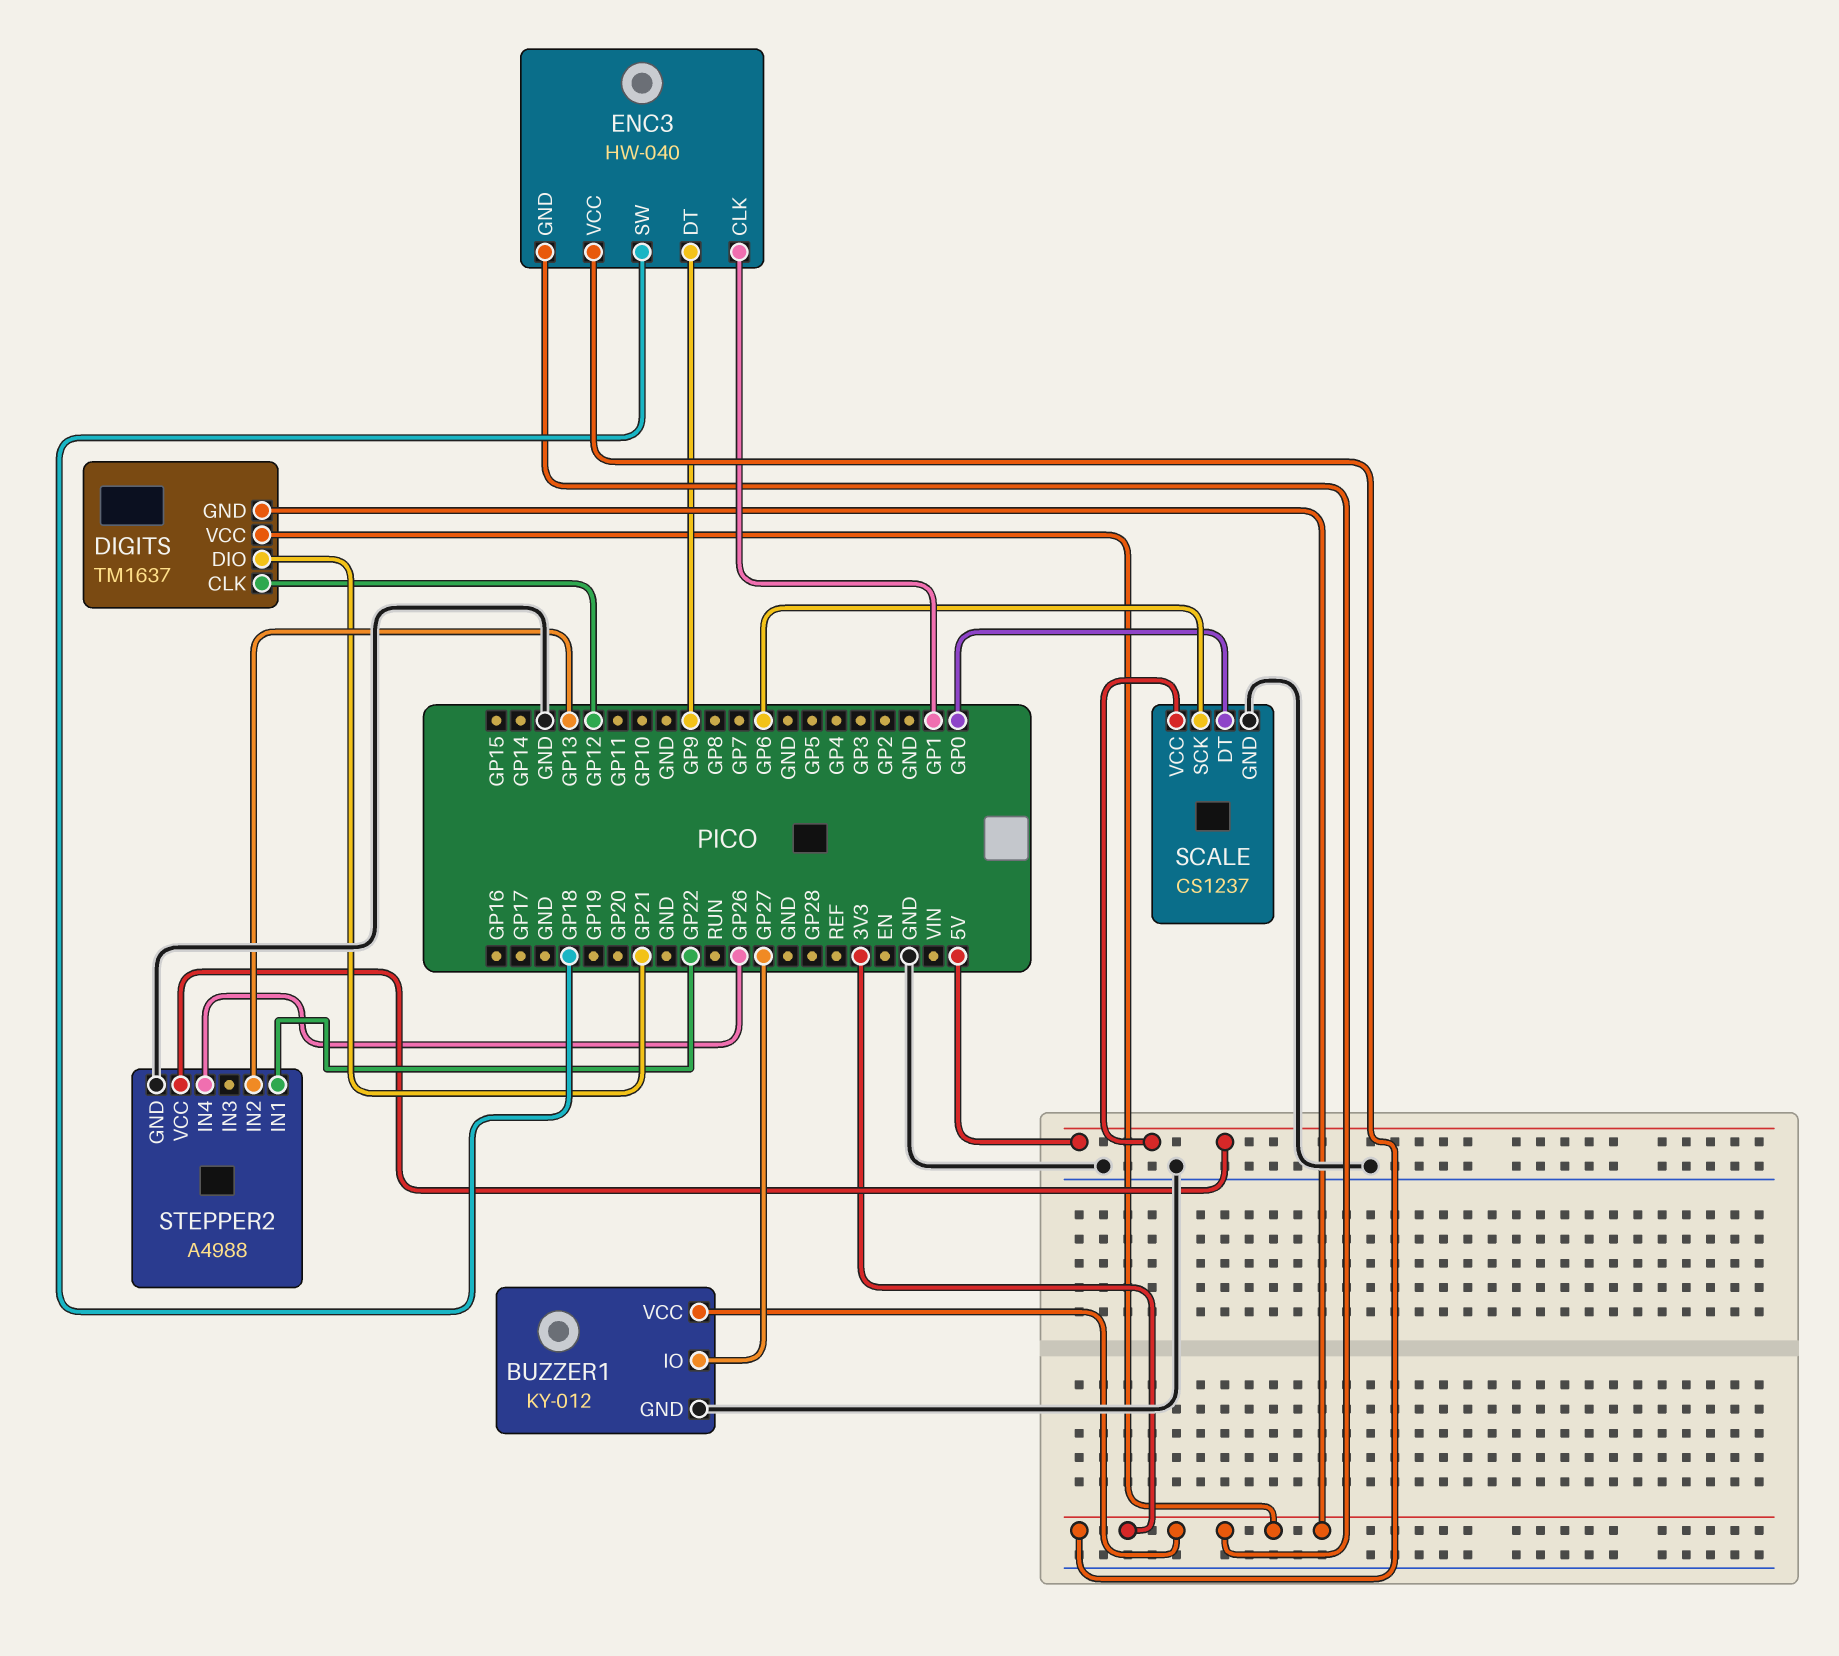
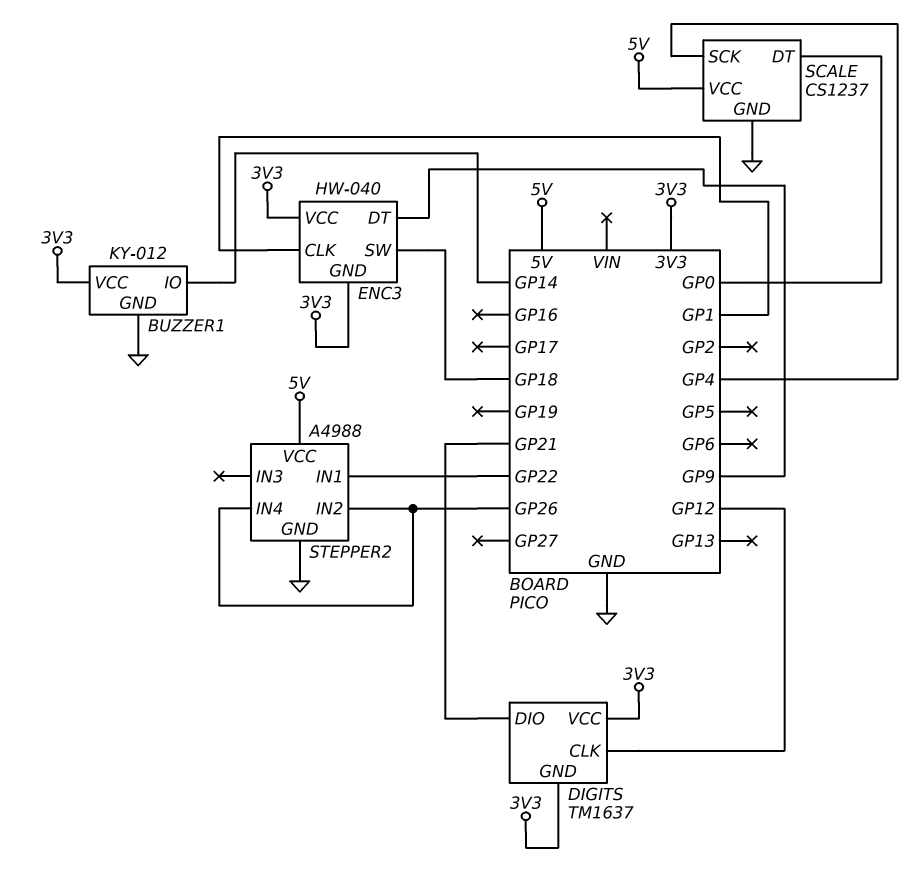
BUZZER1 pin IO: GP27 -> GP14
SCALE pin SCK: GP6 -> GP4
STEPPER2 pin IN2: GP13 -> GP26

